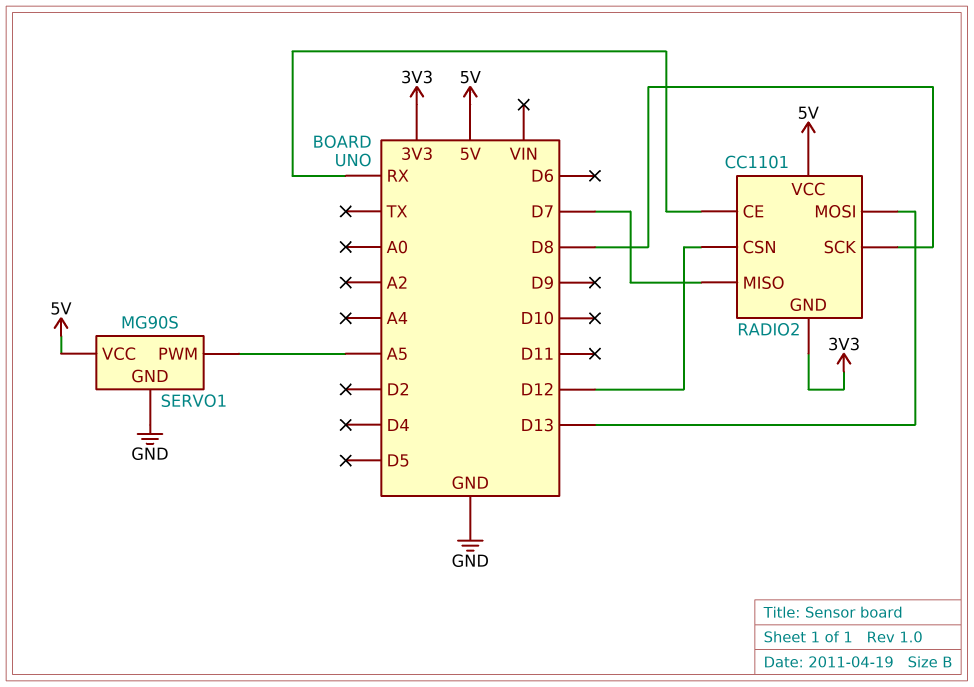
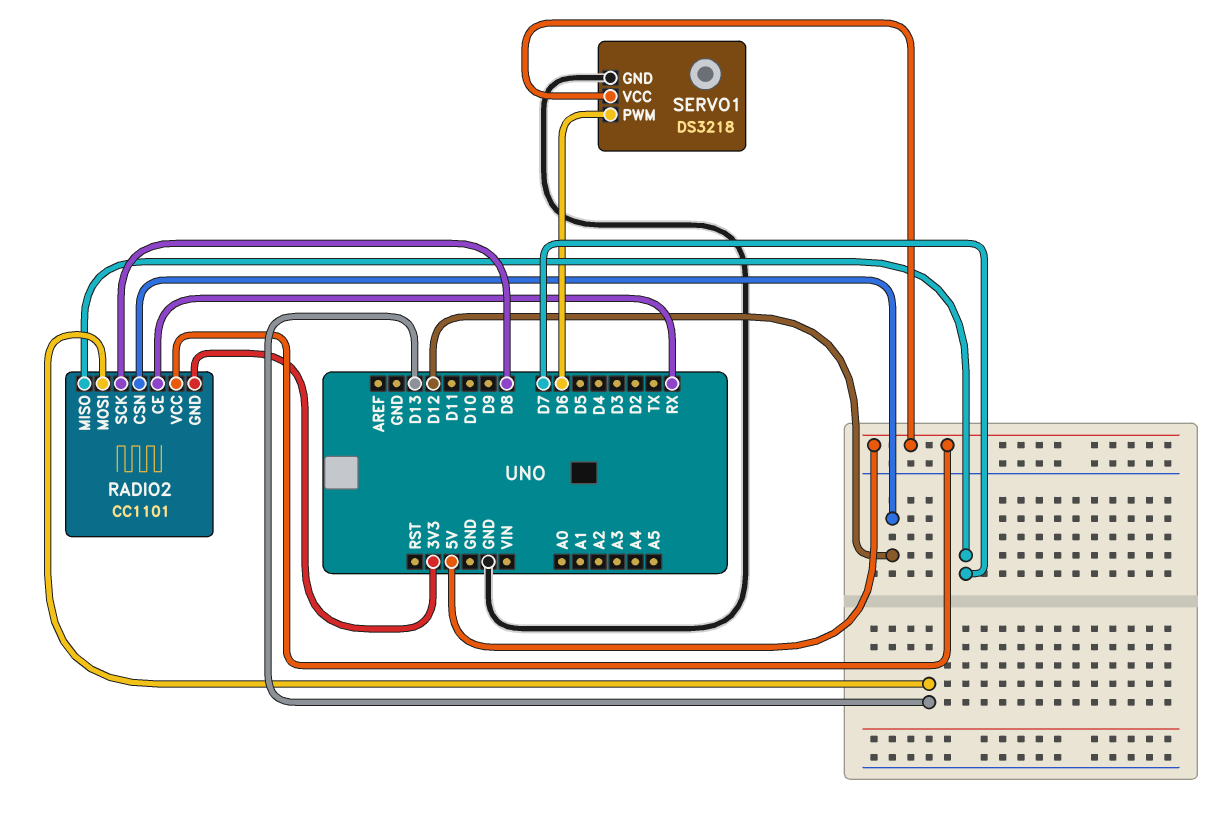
SERVO1: MG90S -> DS3218
SERVO1 pin PWM: A5 -> D6

